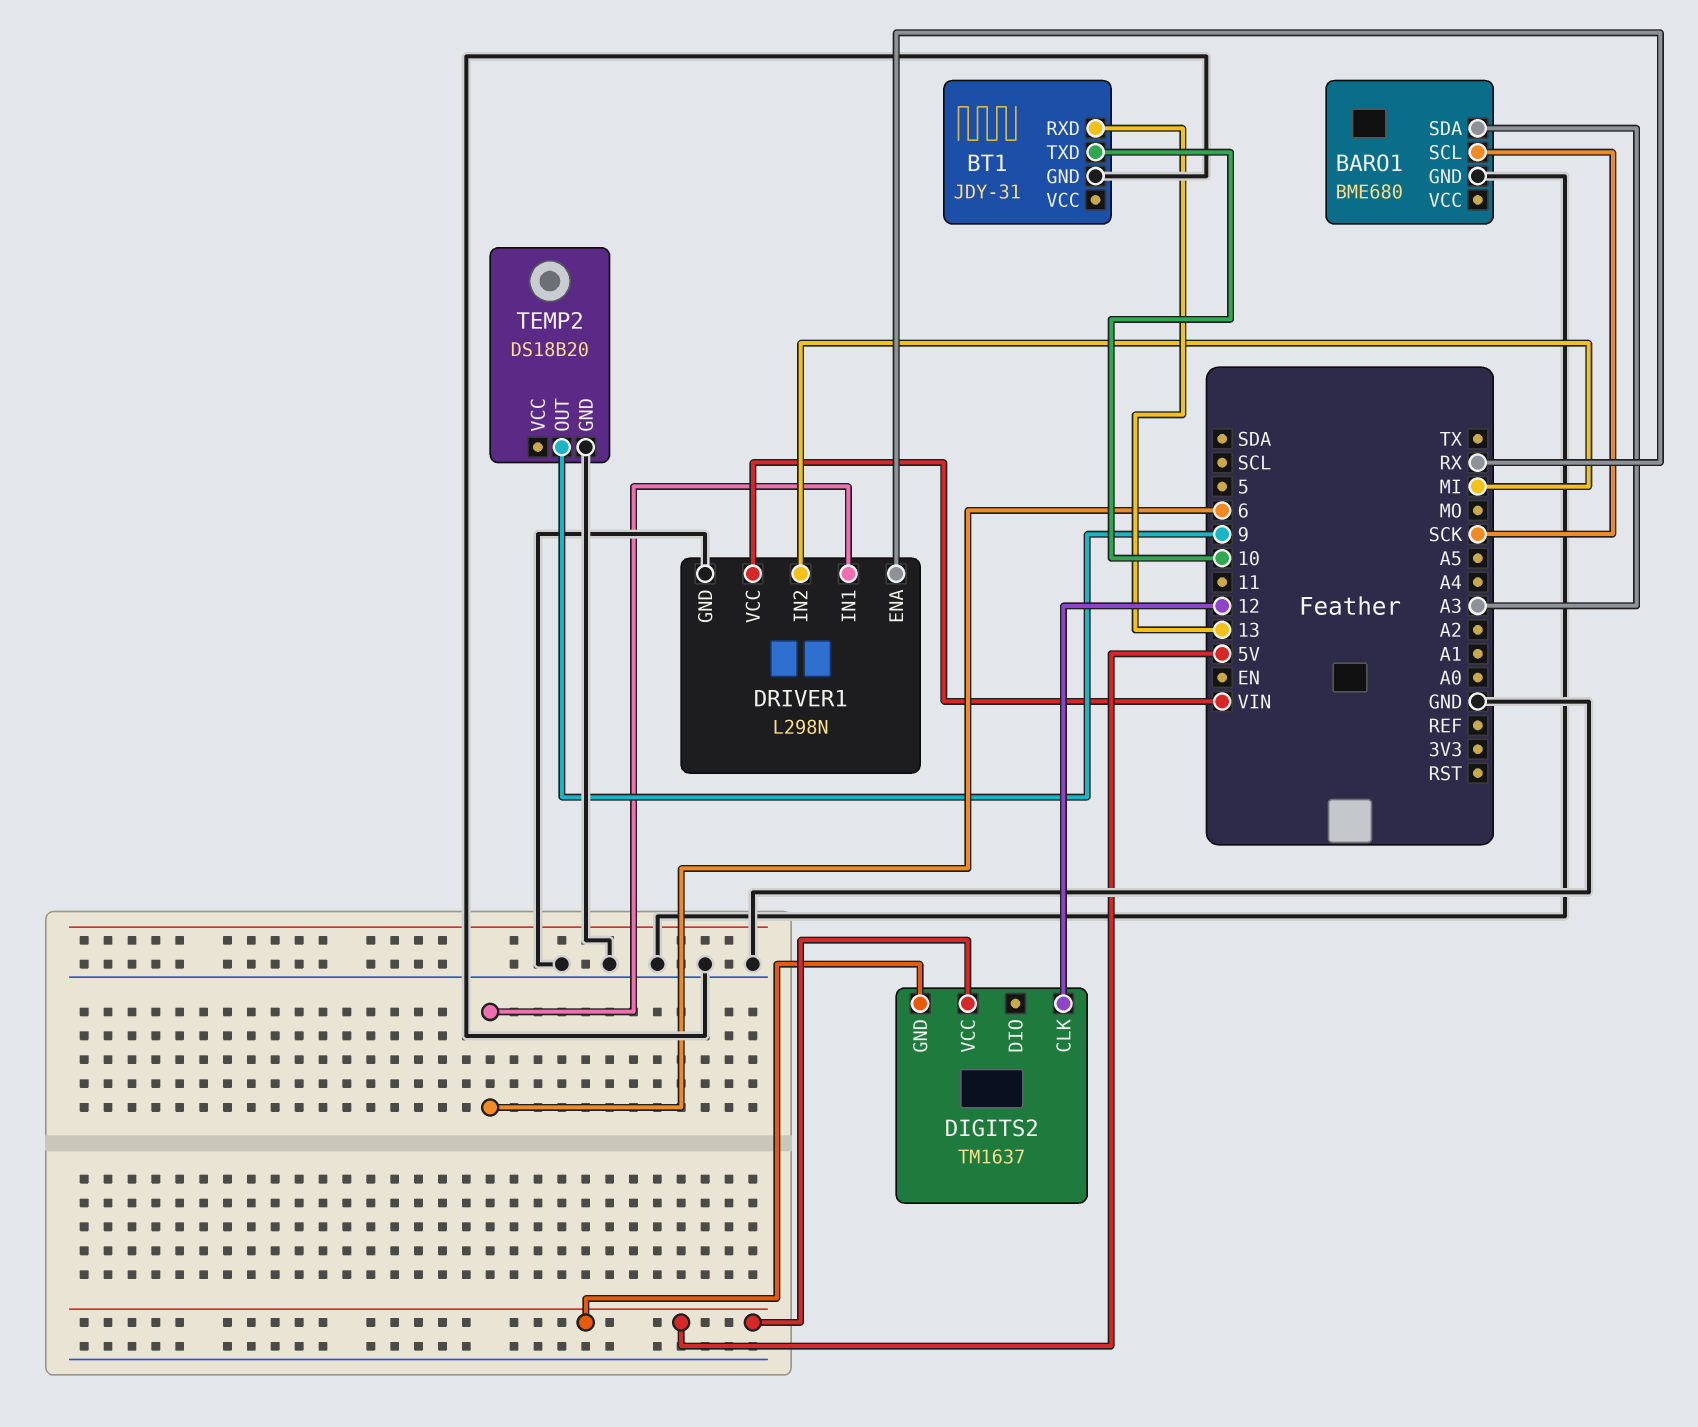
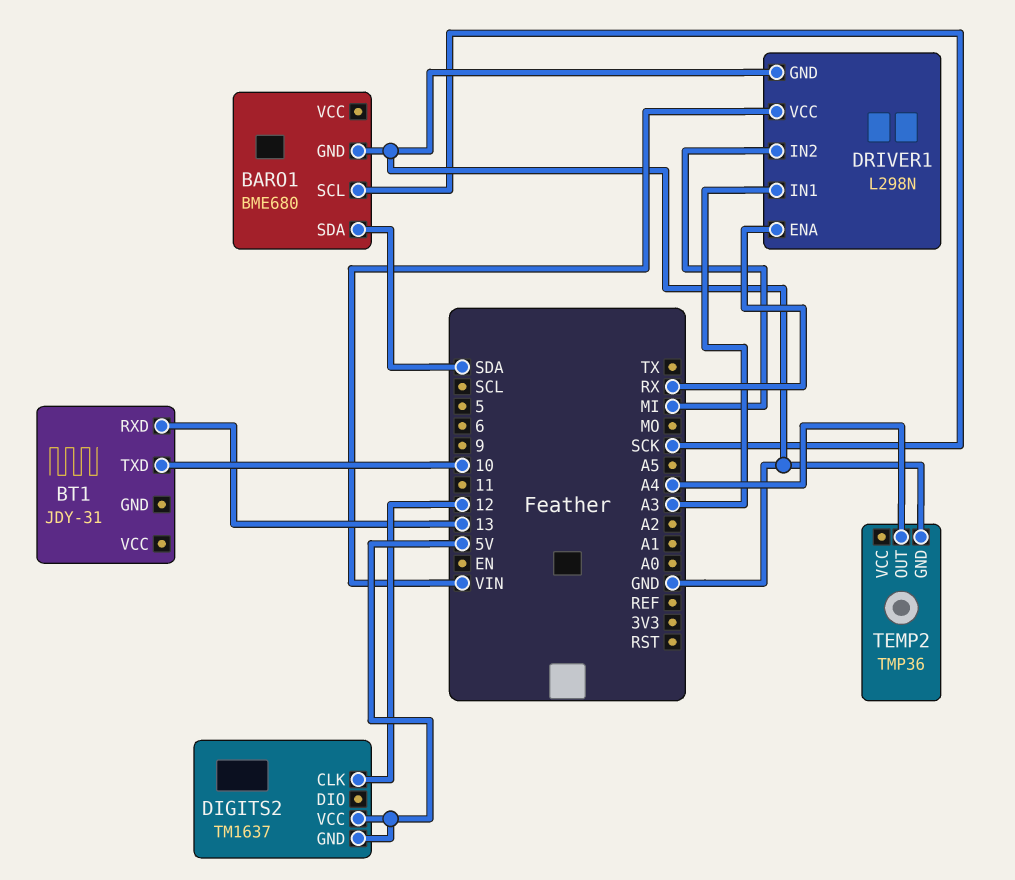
BARO1 pin SDA: A3 -> SDA
BT1 pin GND: GND -> none
DRIVER1 pin IN1: 6 -> A3
TEMP2: DS18B20 -> TMP36
TEMP2 pin OUT: 9 -> A4

